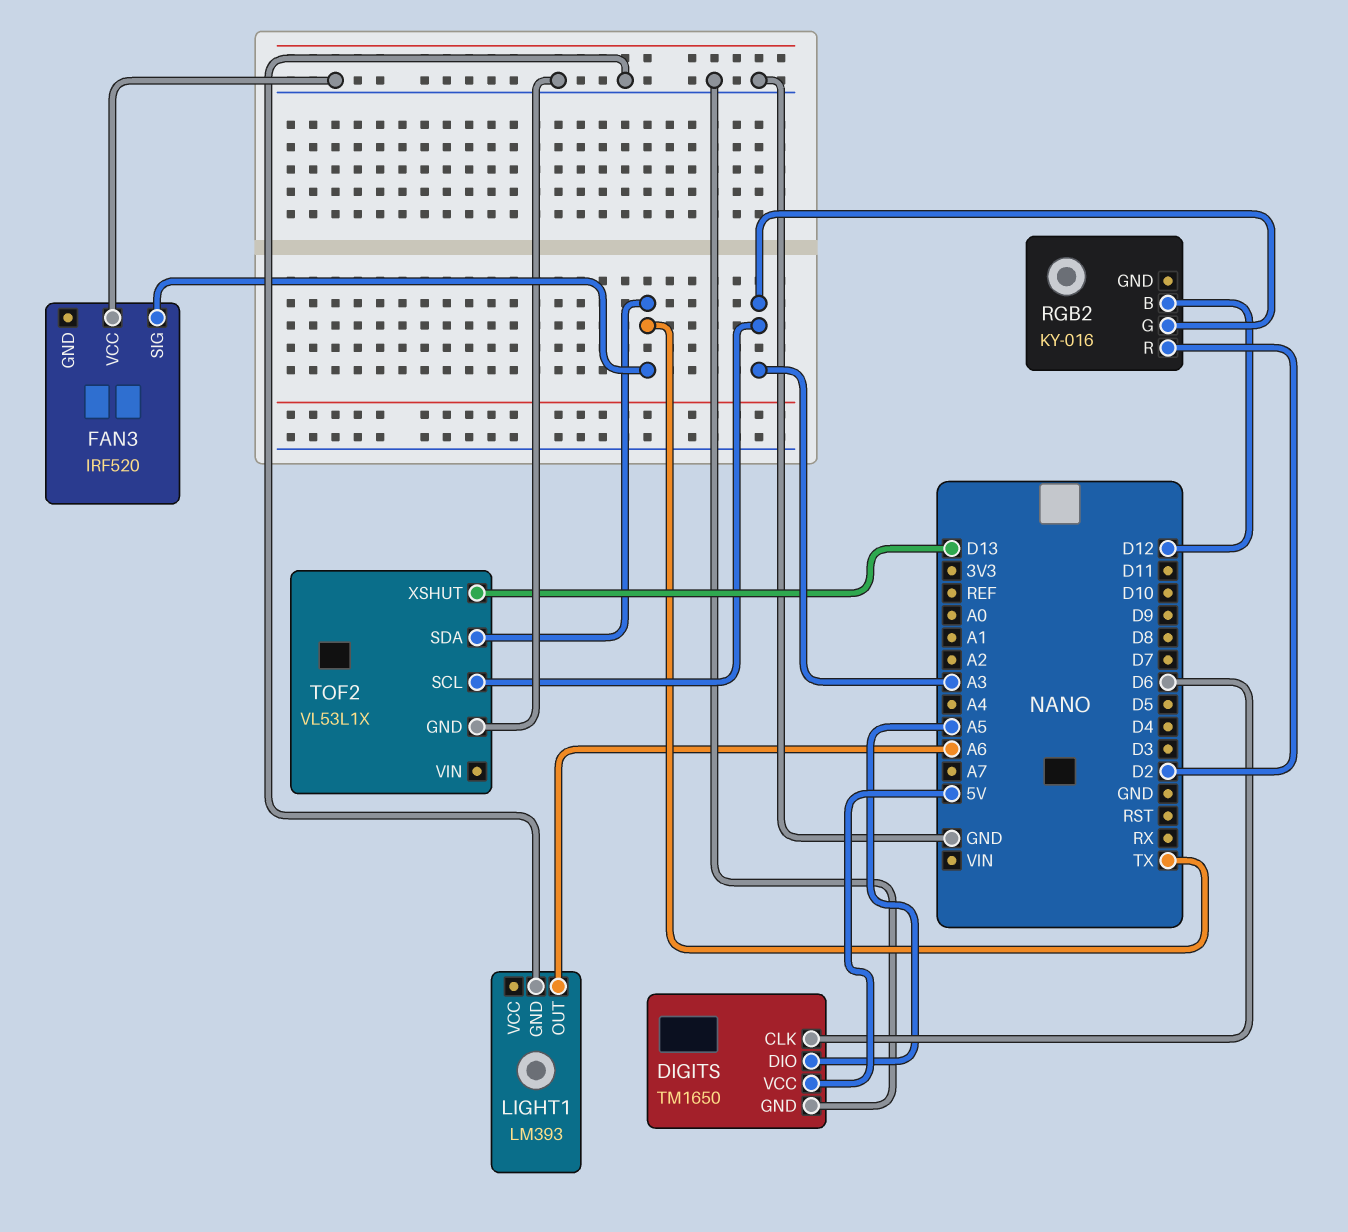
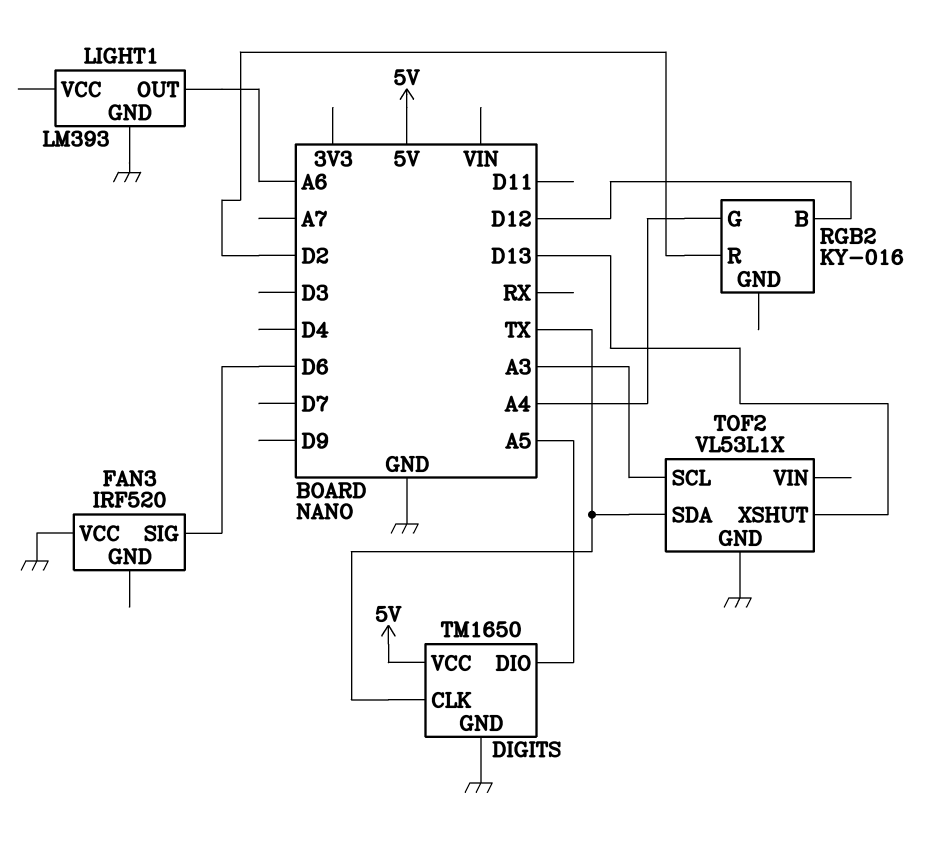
DIGITS pin CLK: D6 -> TX
FAN3 pin SIG: TX -> D6
RGB2 pin G: A3 -> A4

